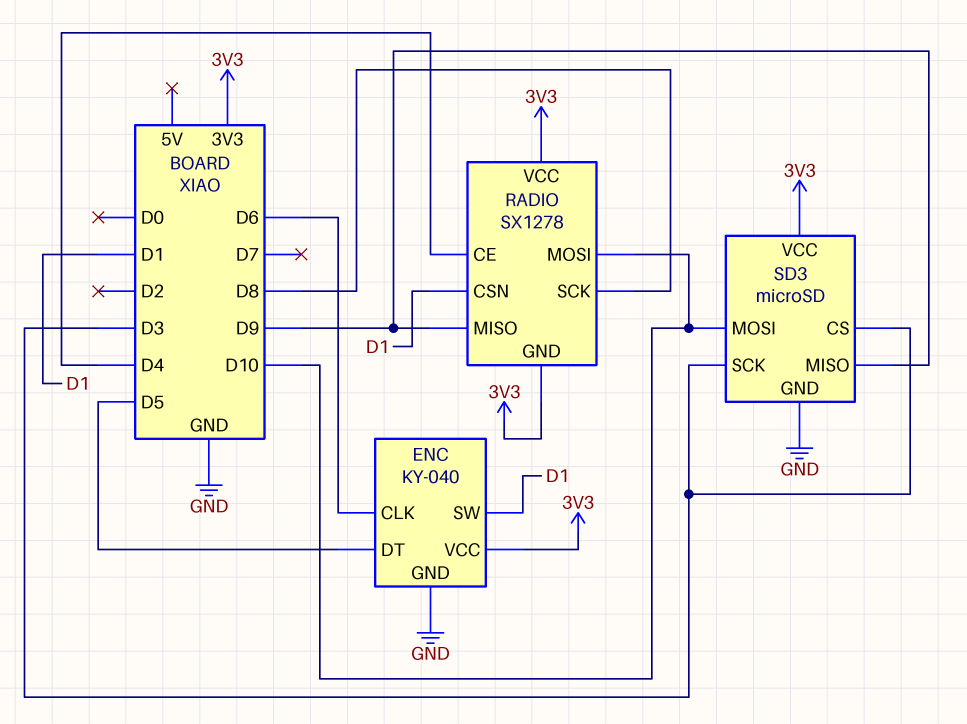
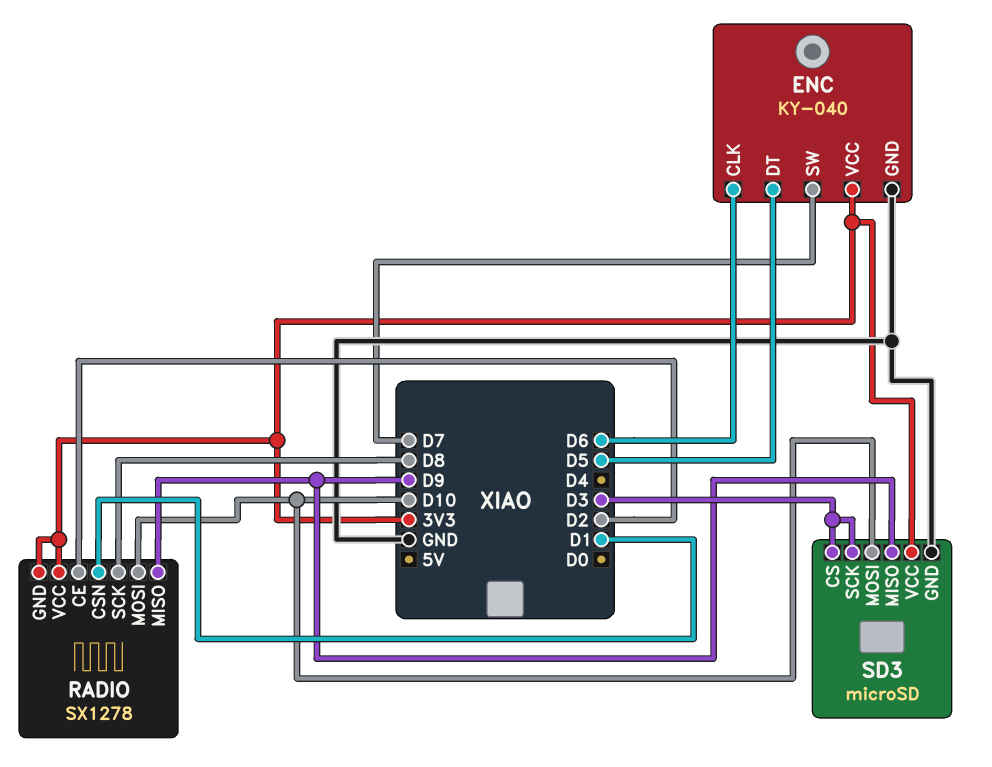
ENC pin SW: D1 -> D7
RADIO pin CE: D4 -> D2

